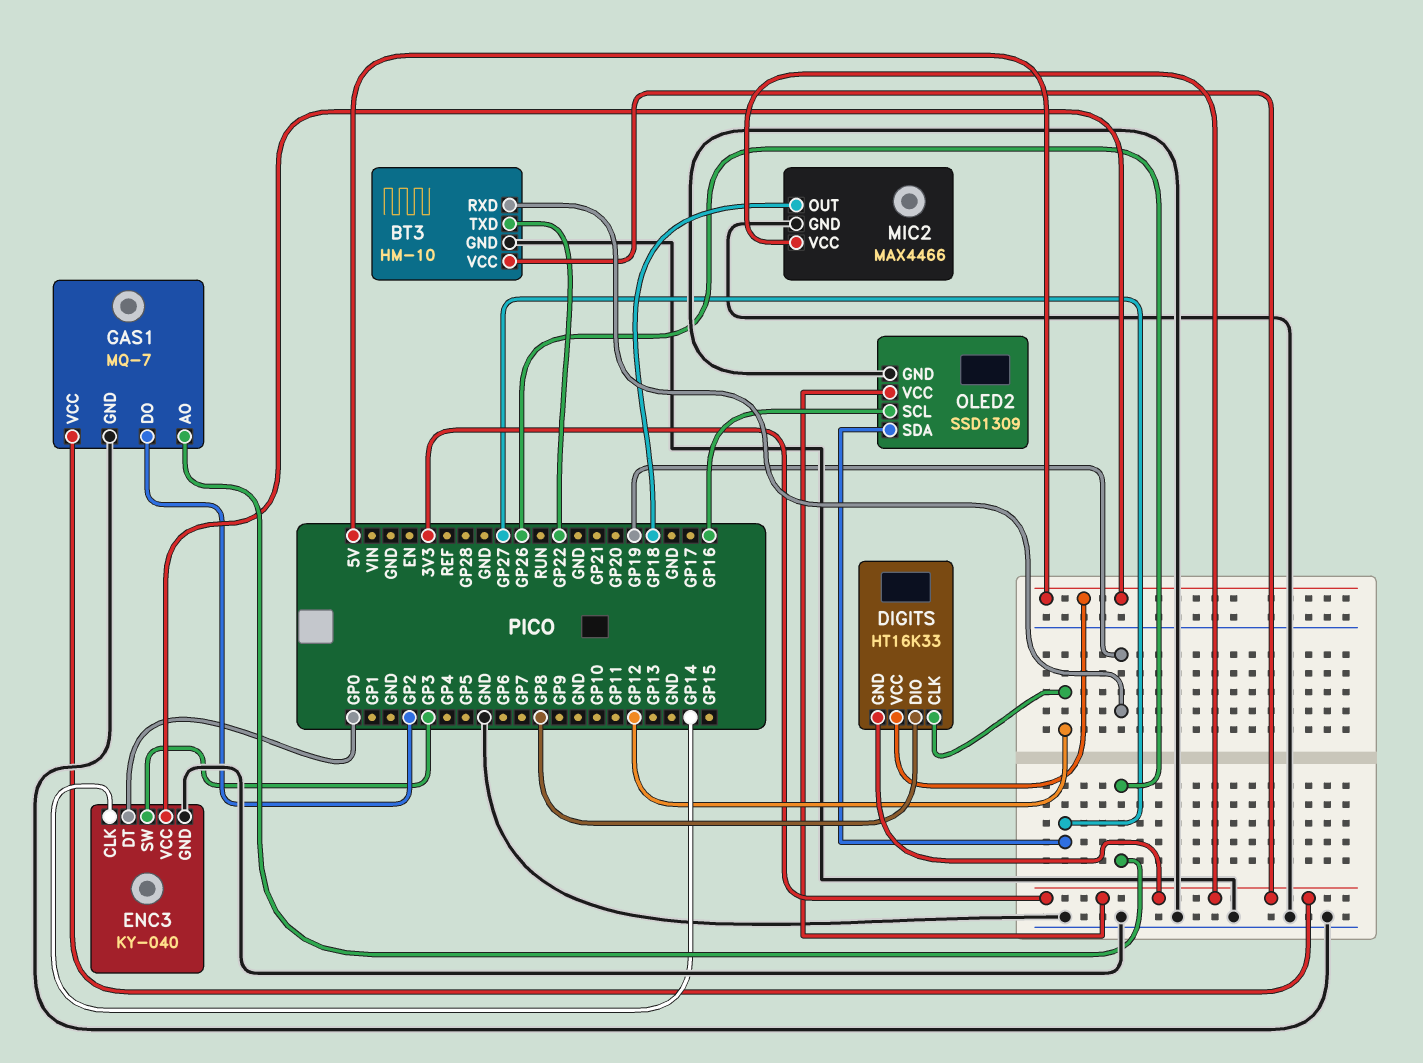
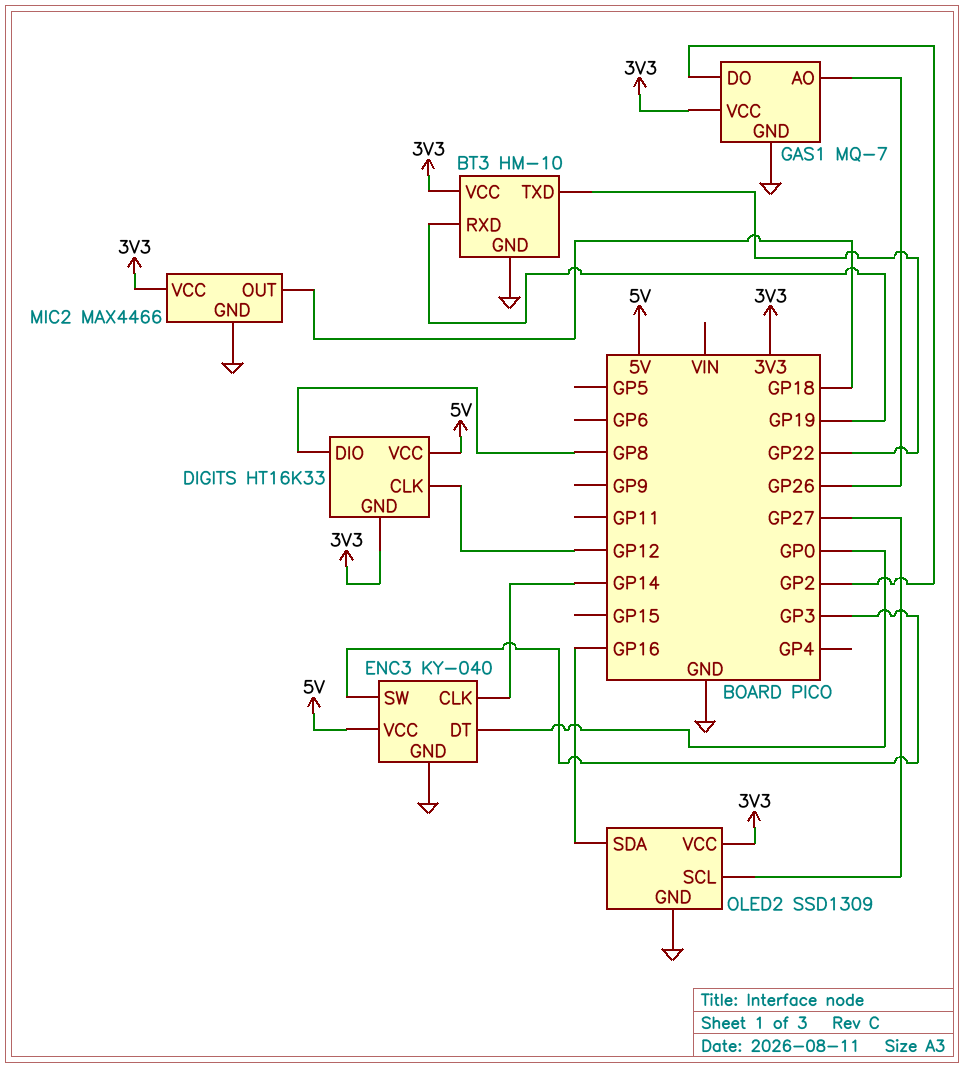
OLED2 pin SCL: GP16 -> GP27
OLED2 pin SDA: GP27 -> GP16

